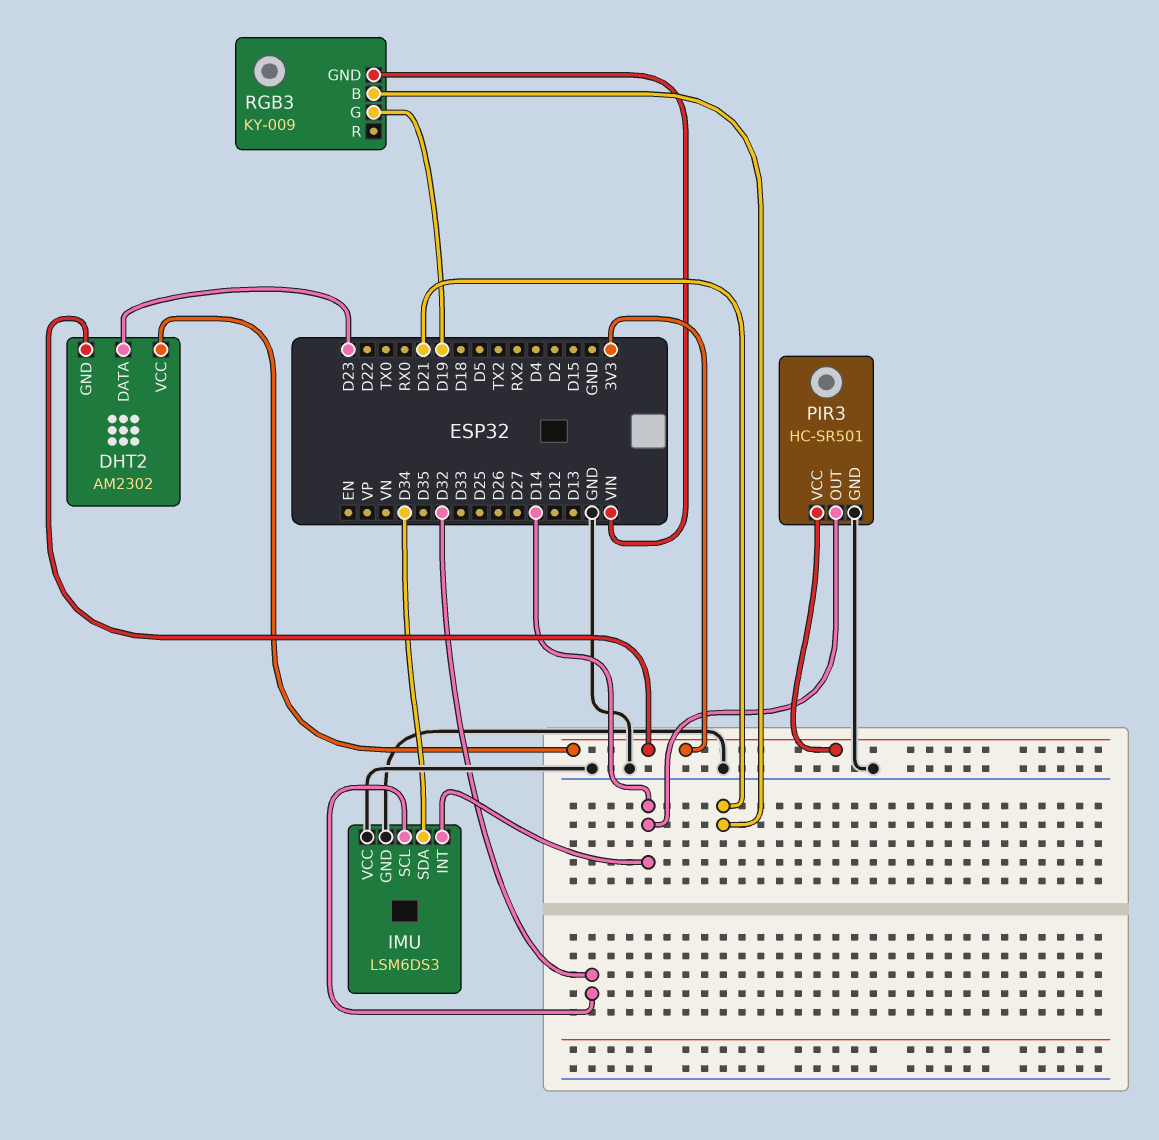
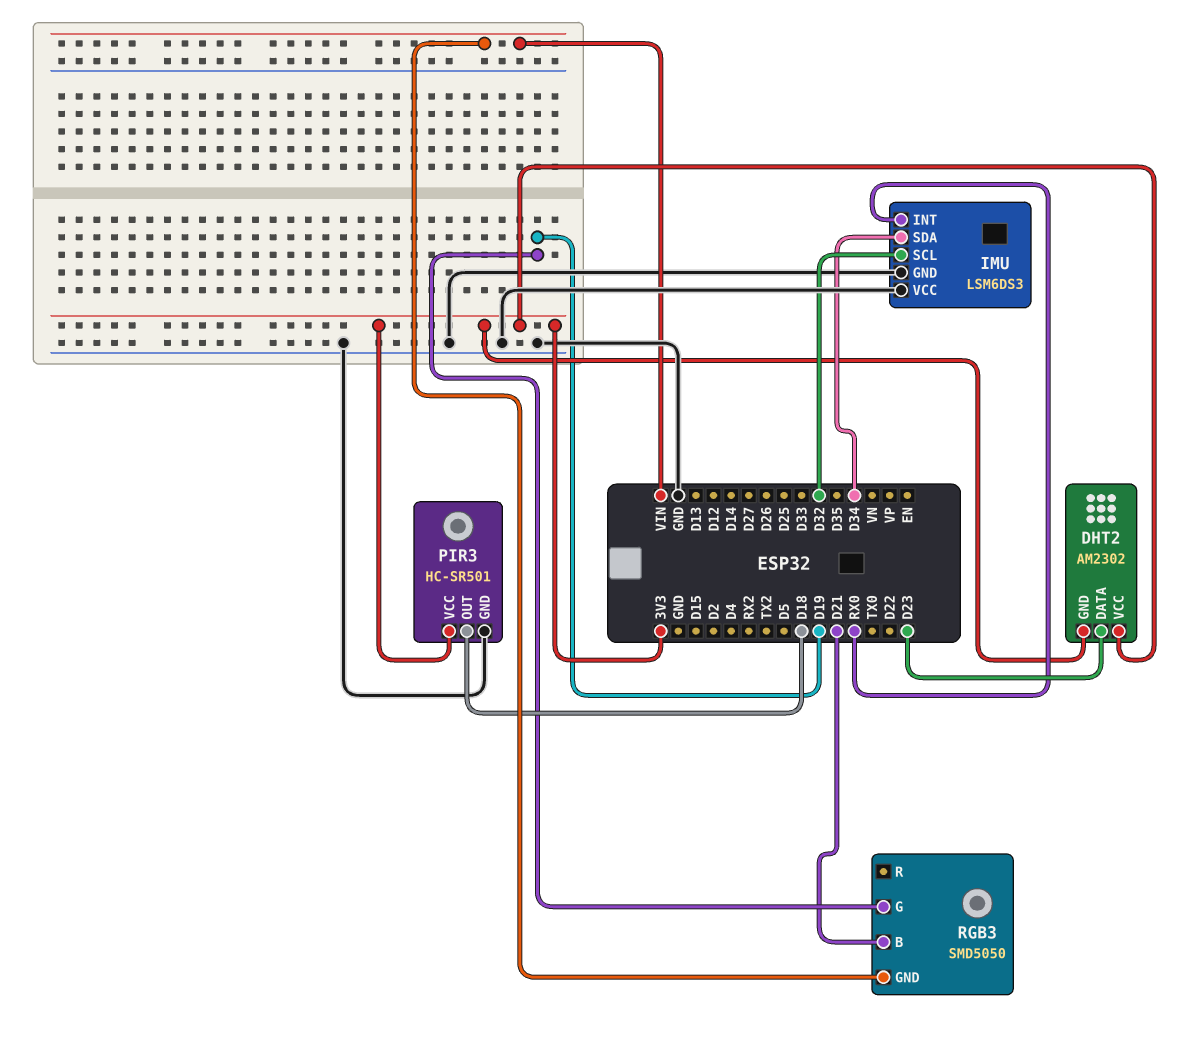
IMU pin INT: D14 -> RX0
PIR3 pin OUT: D14 -> D18
RGB3: KY-009 -> SMD5050

